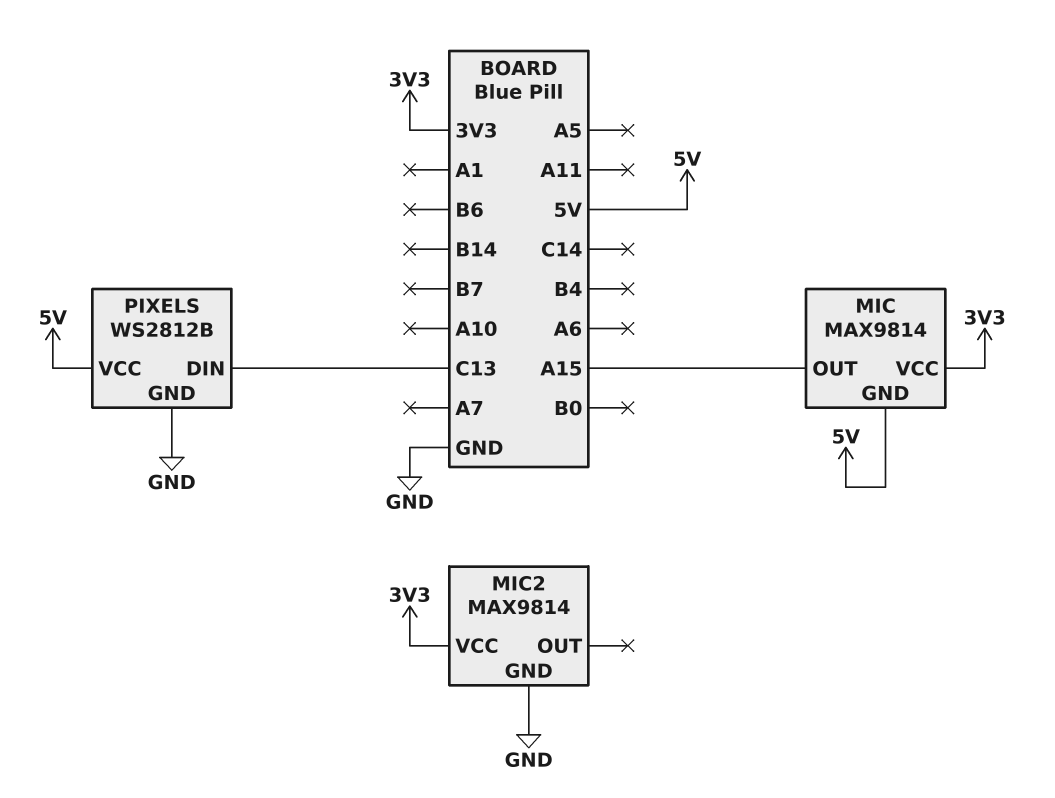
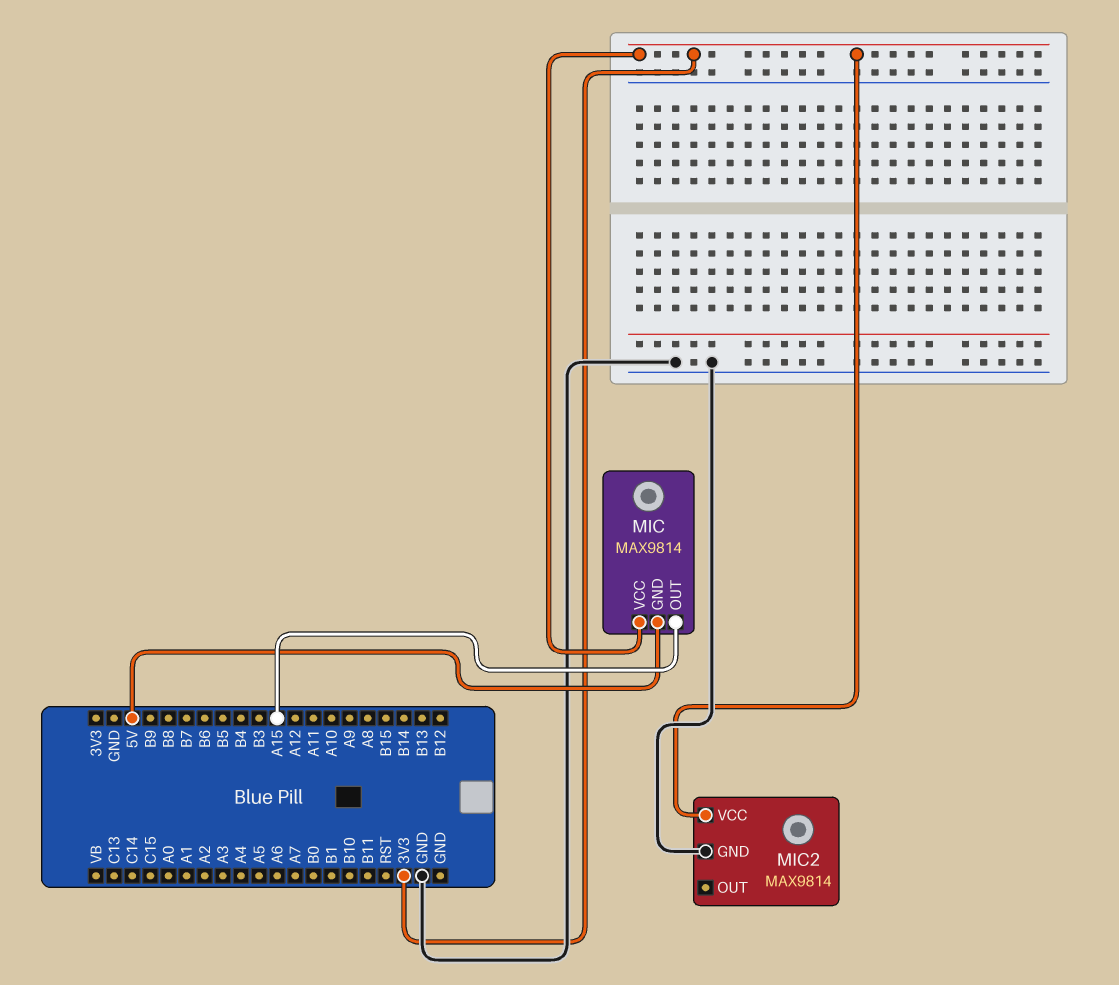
PIXELS: WS2812B -> none
PIXELS pin DIN: C13 -> none
PIXELS pin GND: GND -> none
PIXELS pin VCC: 5V -> none

